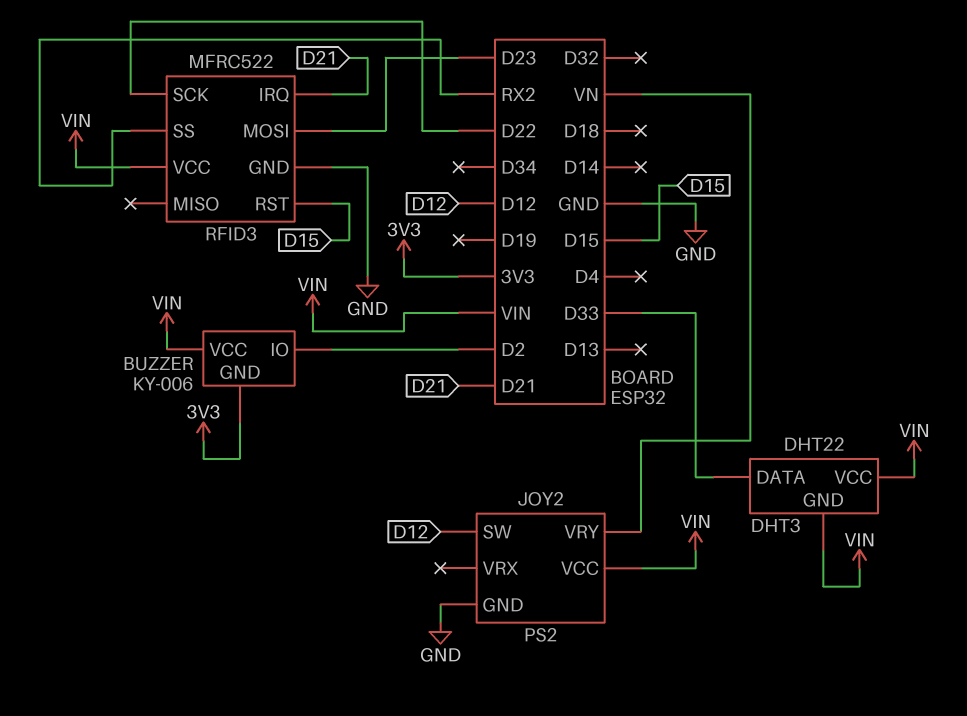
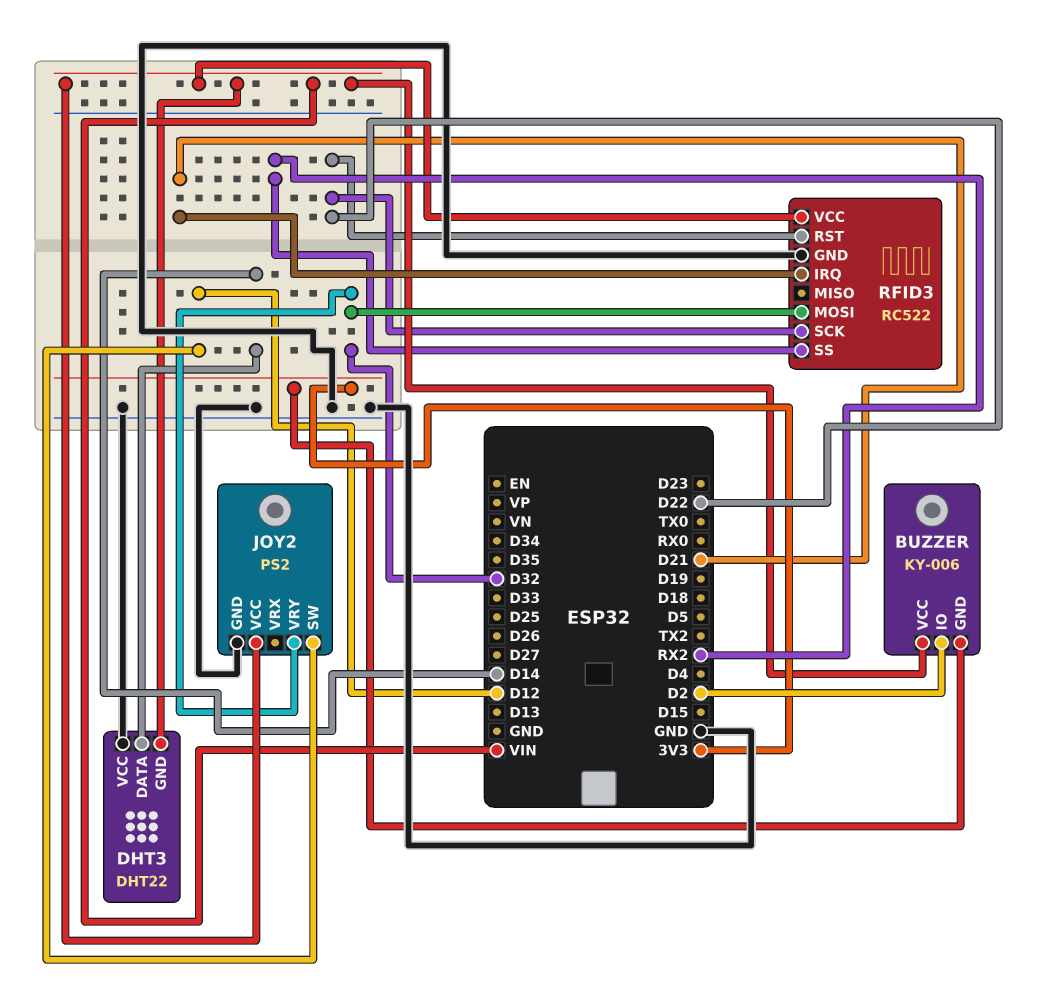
DHT3 pin DATA: D33 -> D14
DHT3 pin VCC: VIN -> GND
JOY2 pin VRY: VN -> D32
RFID3: MFRC522 -> RC522
RFID3 pin MOSI: D23 -> D32
RFID3 pin RST: D15 -> D22

